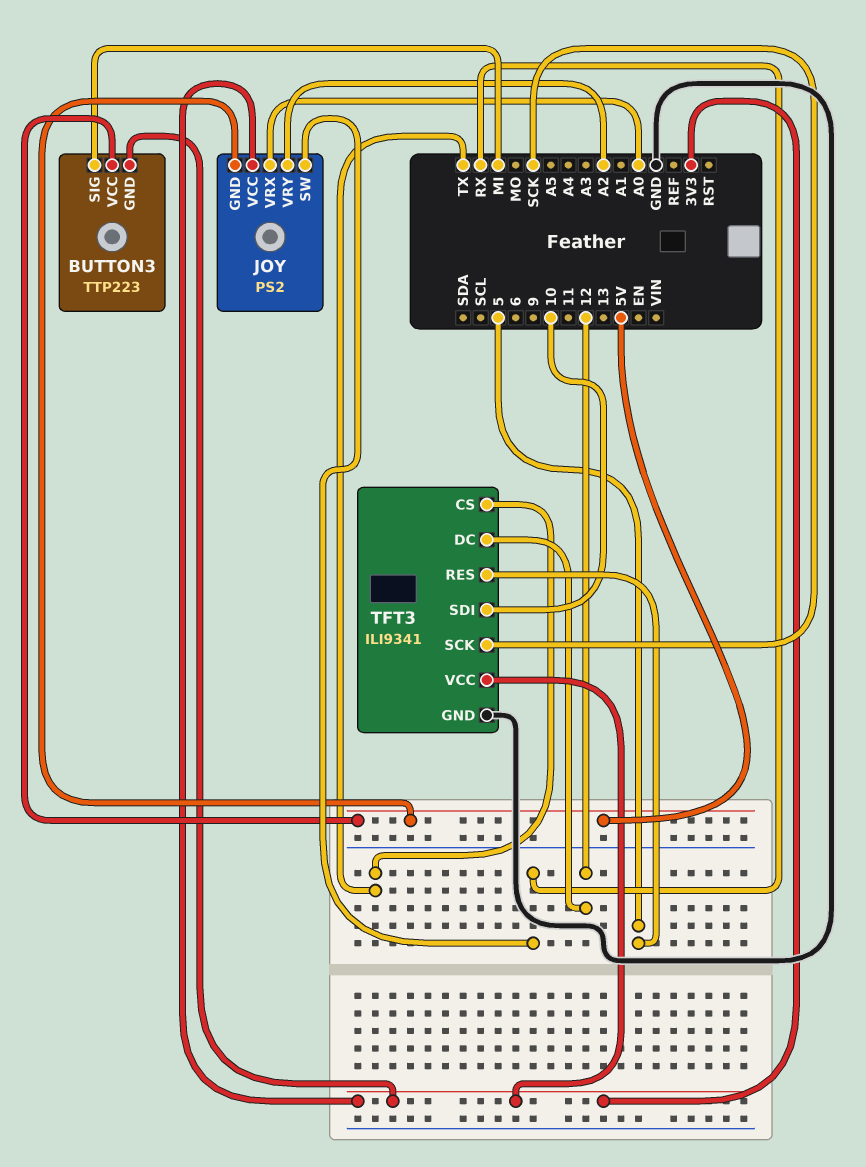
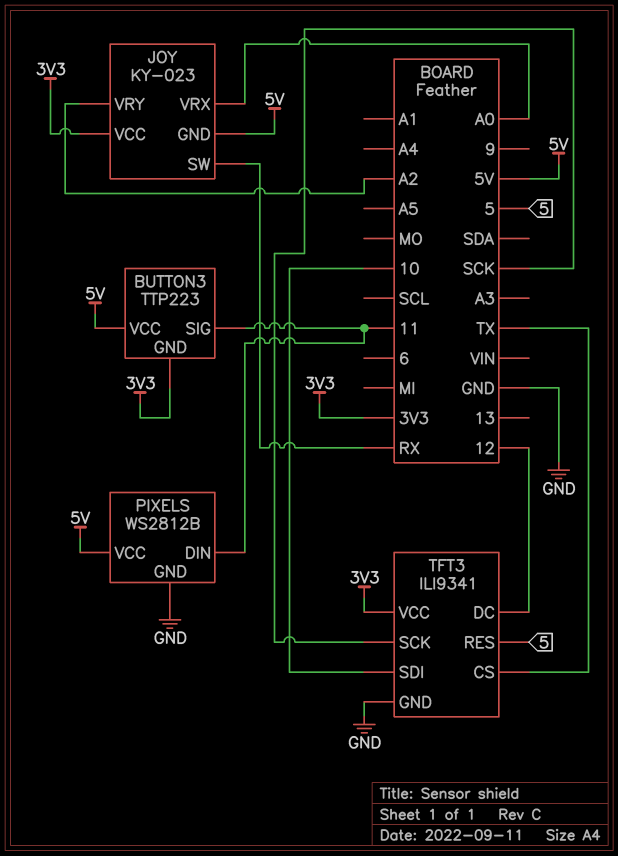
BUTTON3 pin SIG: MI -> 11
JOY: PS2 -> KY-023
PIXELS: none -> WS2812B
PIXELS pin DIN: none -> 11
PIXELS pin GND: none -> GND
PIXELS pin VCC: none -> 5V

